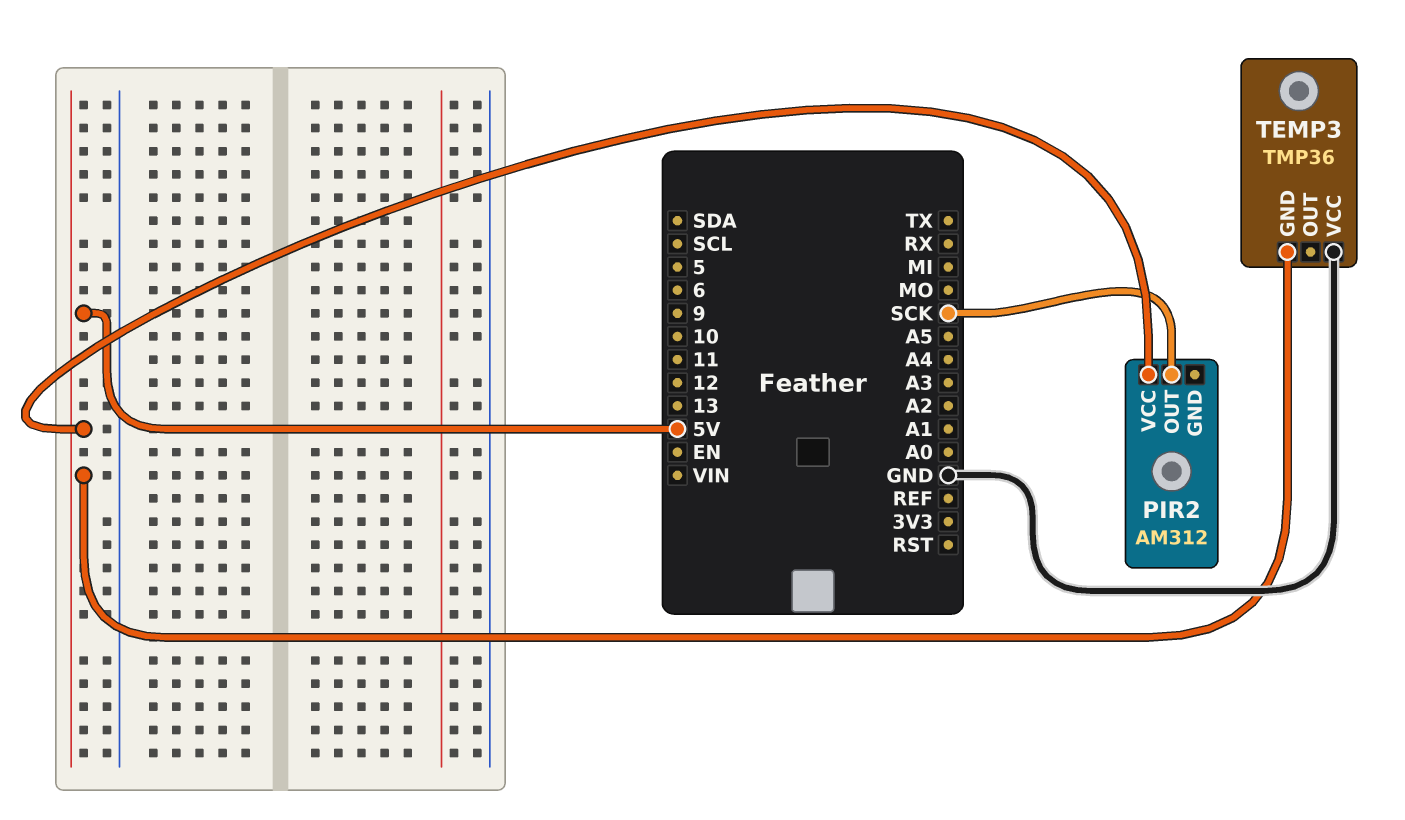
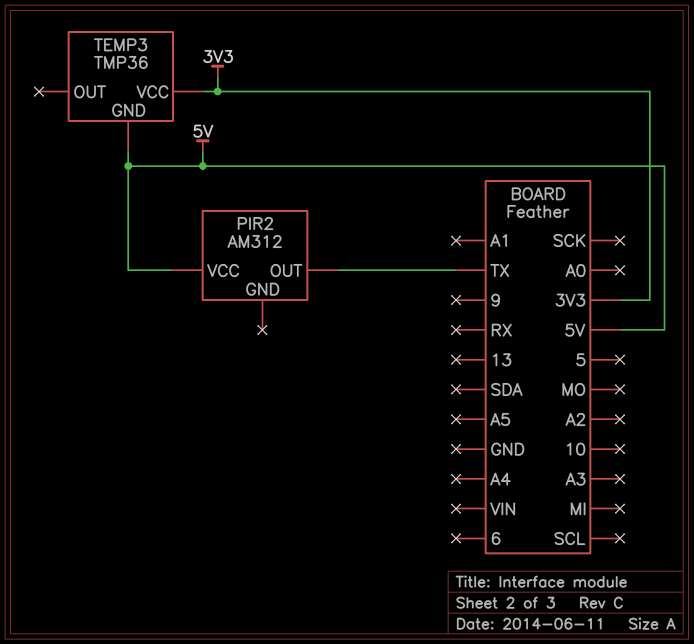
PIR2 pin OUT: SCK -> TX
TEMP3 pin VCC: GND -> 3V3

